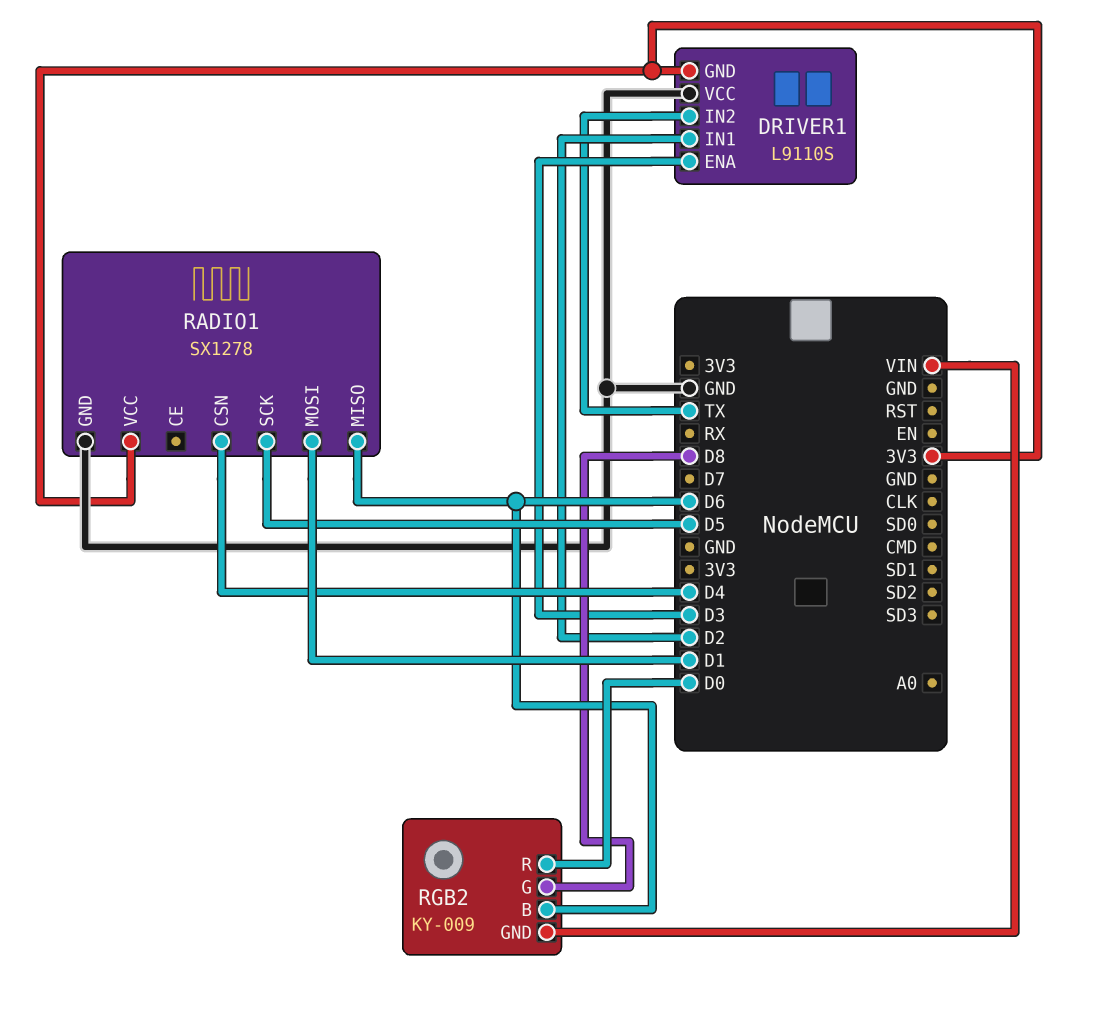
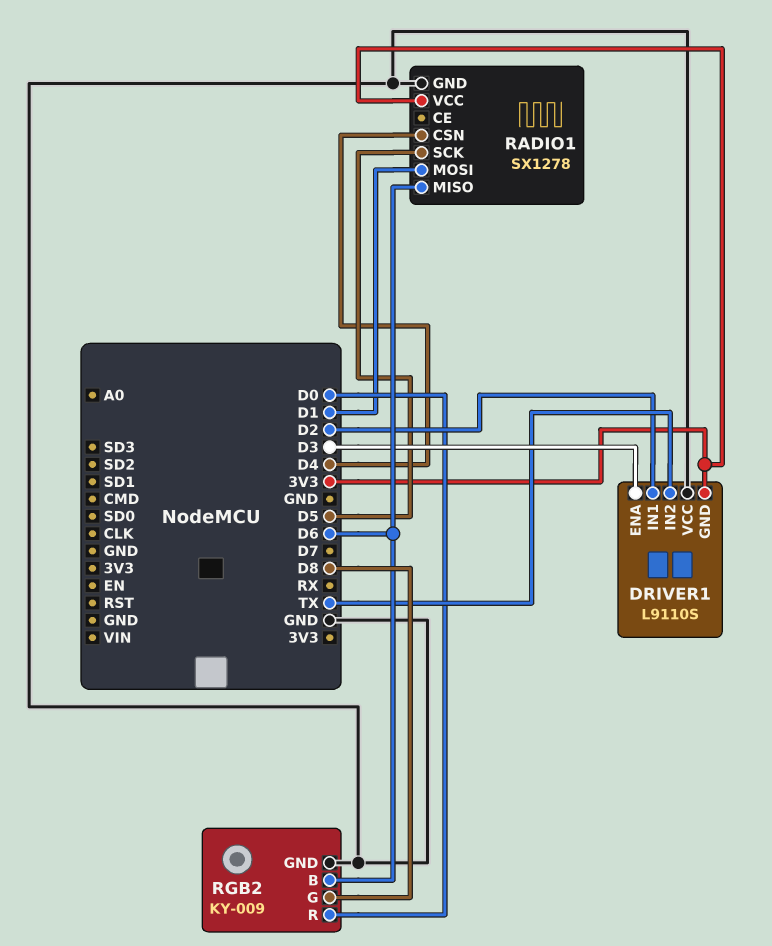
RGB2 pin GND: VIN -> GND

